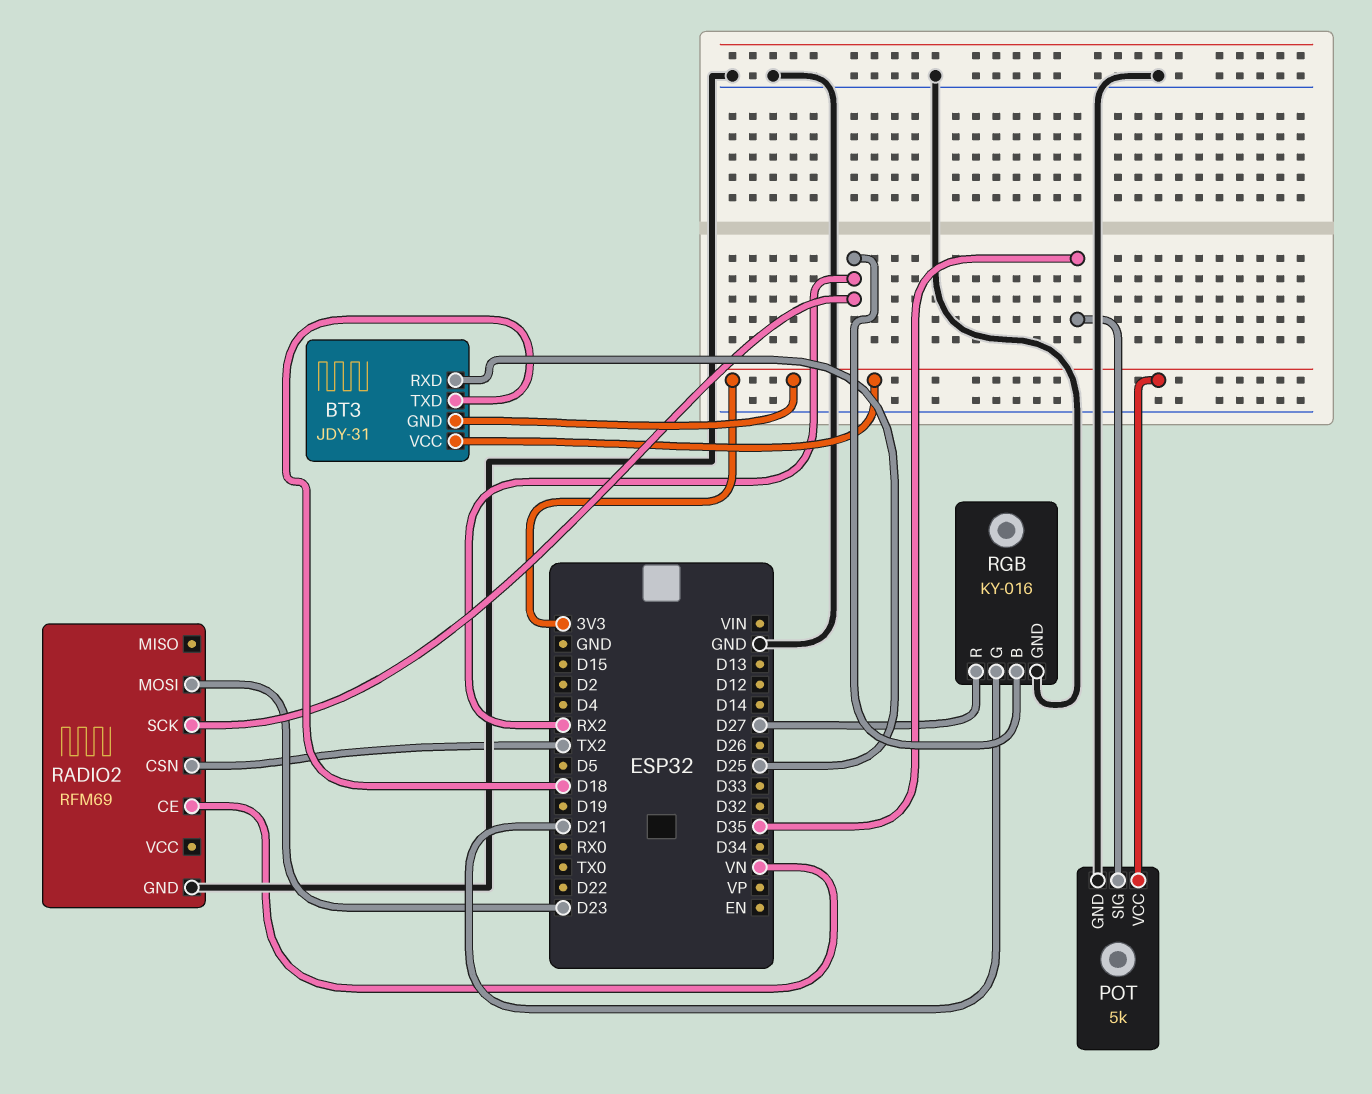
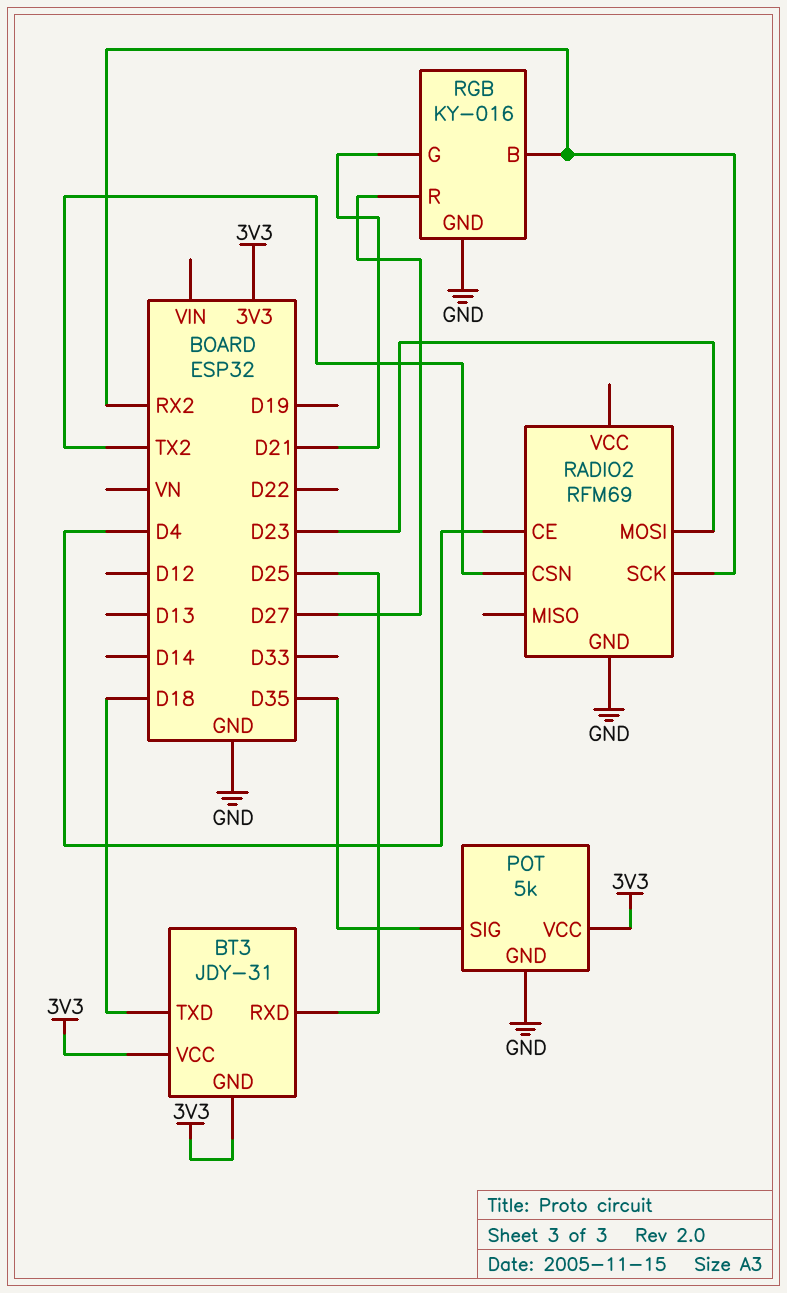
RADIO2 pin CE: VN -> D4

